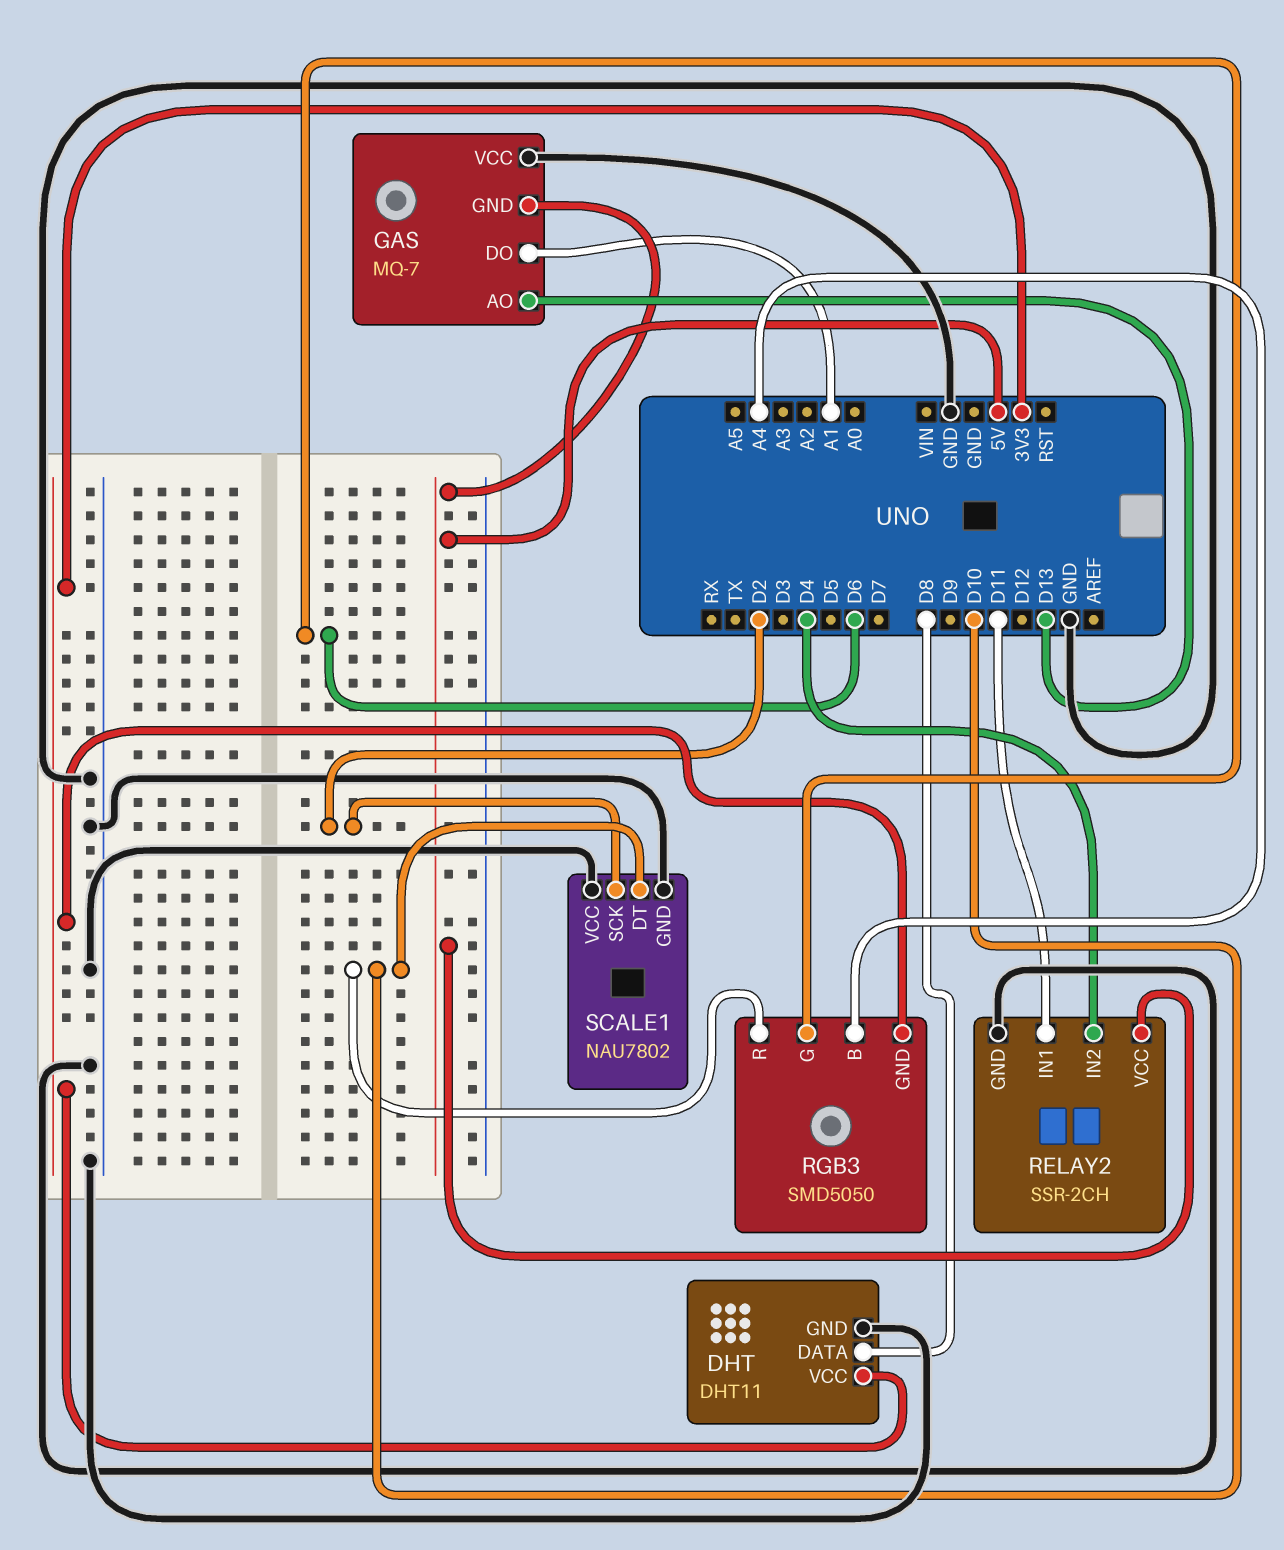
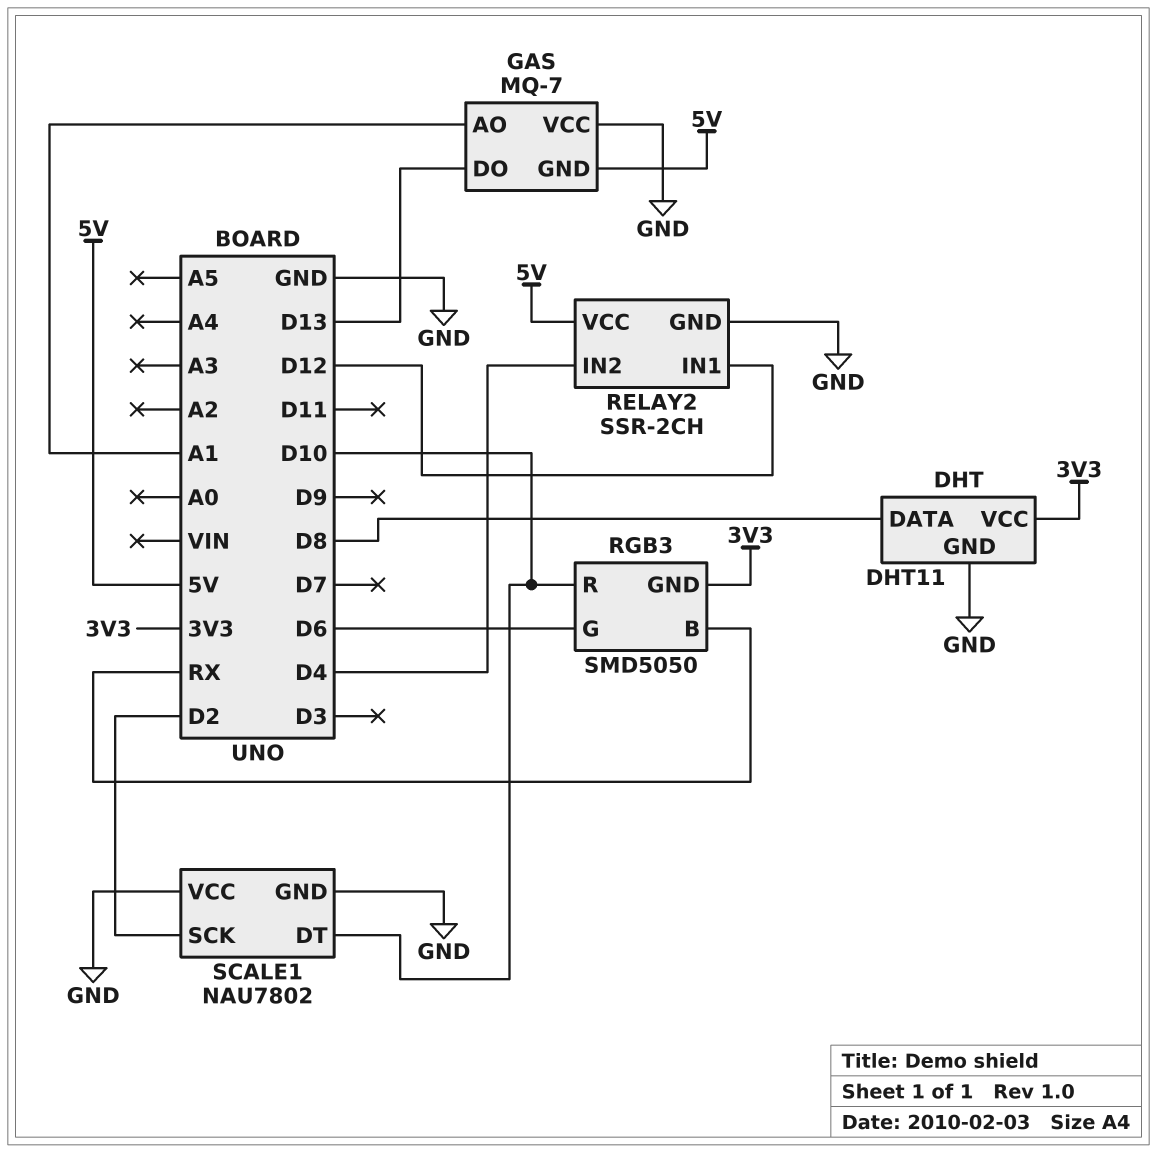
GAS pin AO: D13 -> A1
GAS pin DO: A1 -> D13
RELAY2 pin IN1: D11 -> D12
RGB3 pin B: A4 -> RX

